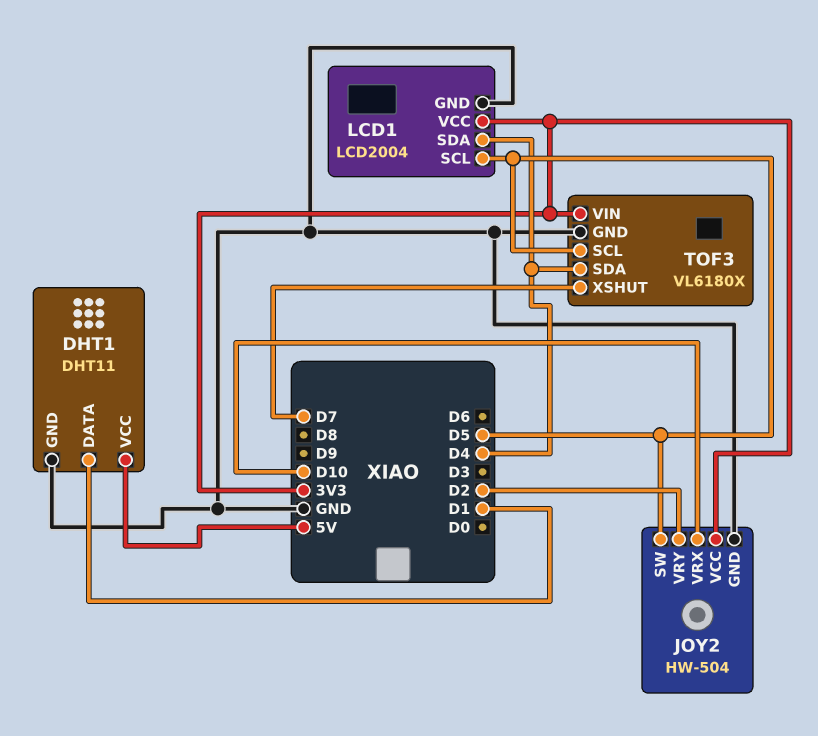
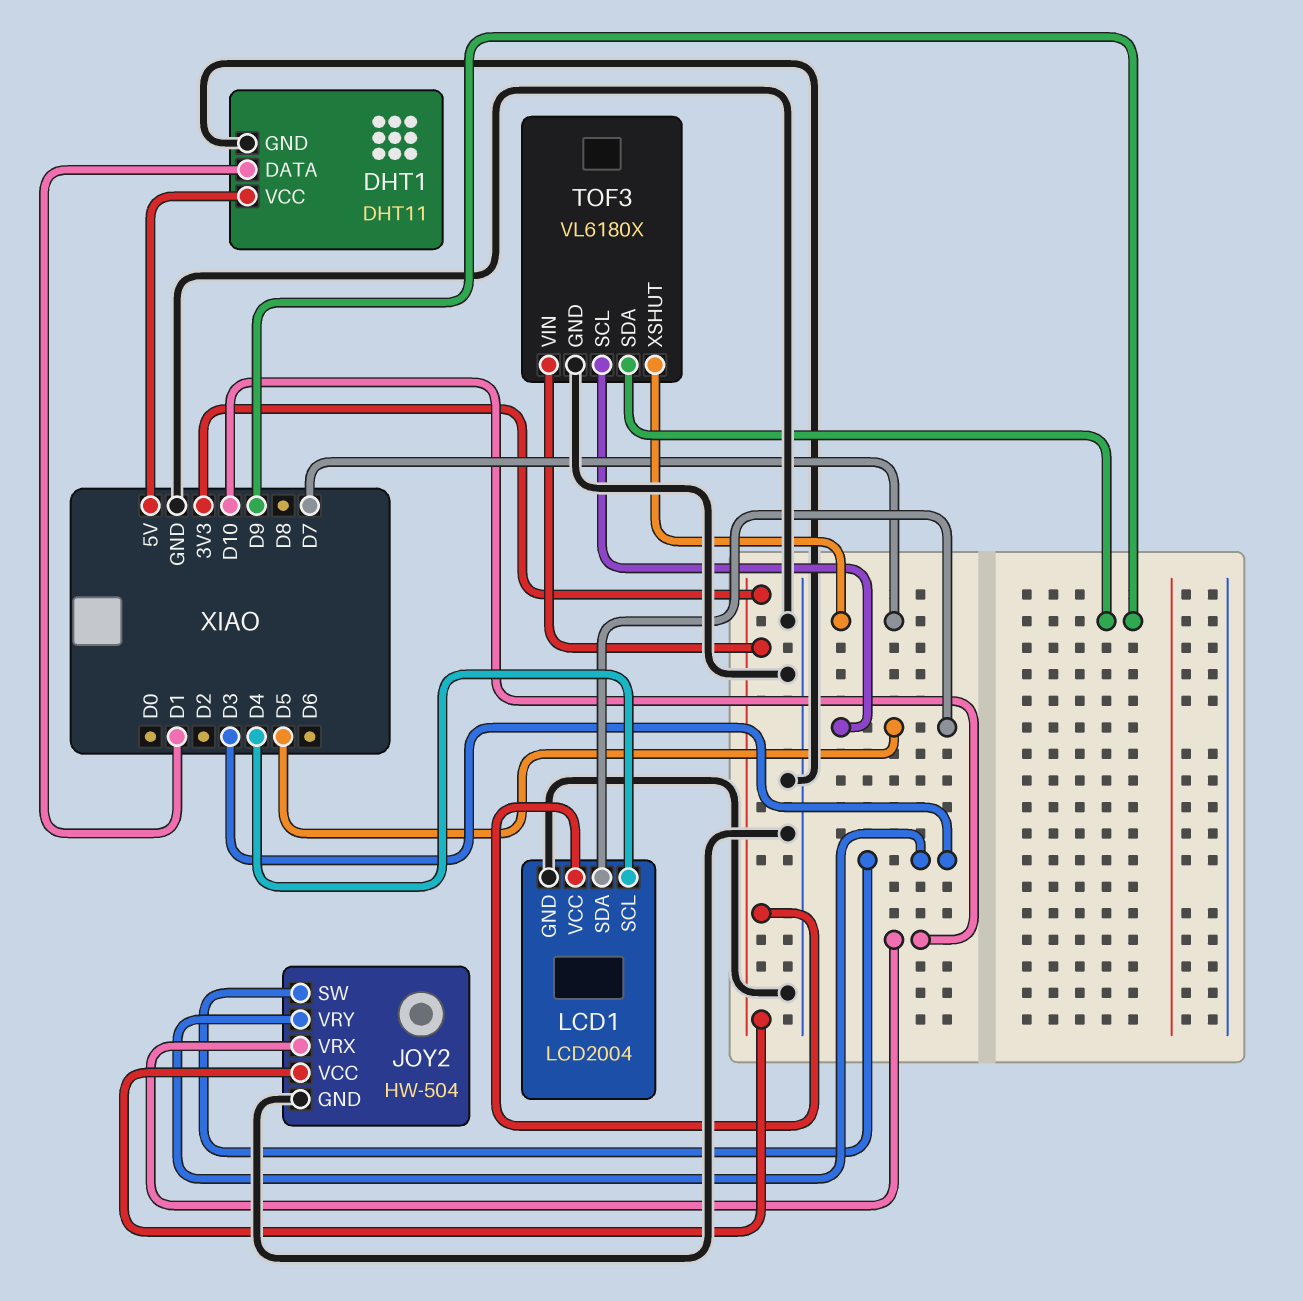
JOY2 pin SW: D5 -> D3
JOY2 pin VRY: D2 -> D3
LCD1 pin SCL: D5 -> D4
LCD1 pin SDA: D4 -> D5
TOF3 pin SDA: D4 -> D9

